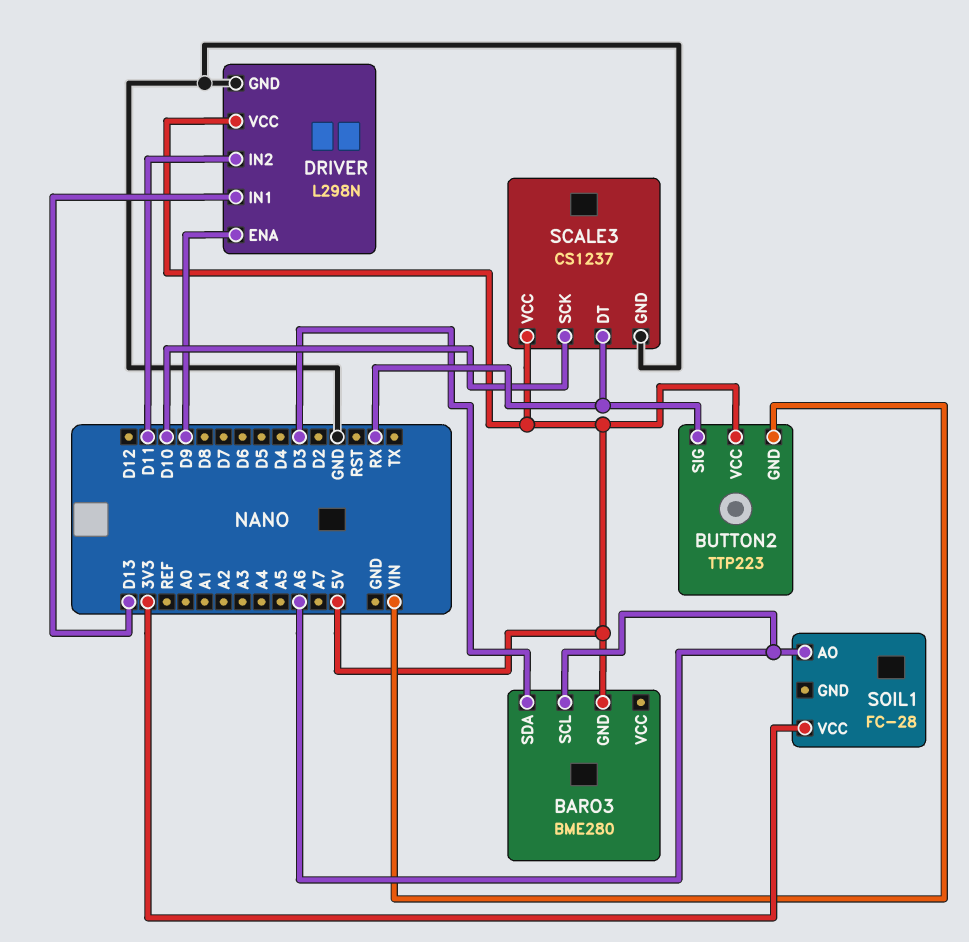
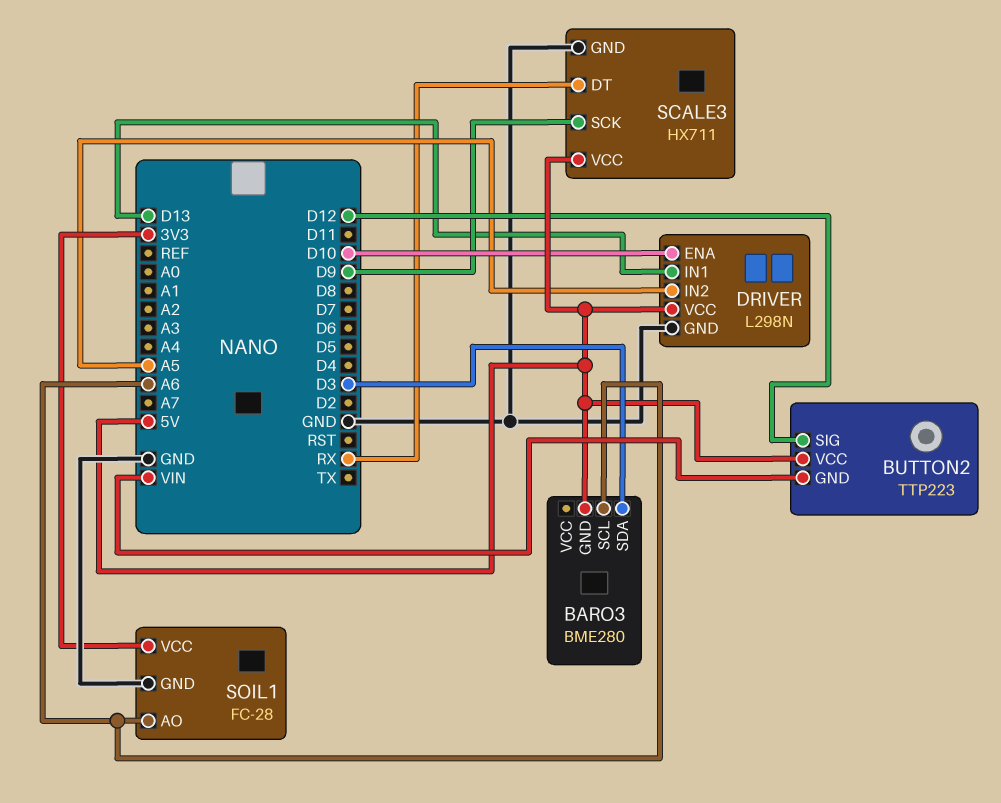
BUTTON2 pin SIG: RX -> D12
DRIVER pin ENA: D9 -> D10
DRIVER pin IN2: D11 -> A5
SCALE3: CS1237 -> HX711
SCALE3 pin SCK: D10 -> D9
SOIL1 pin GND: none -> GND

